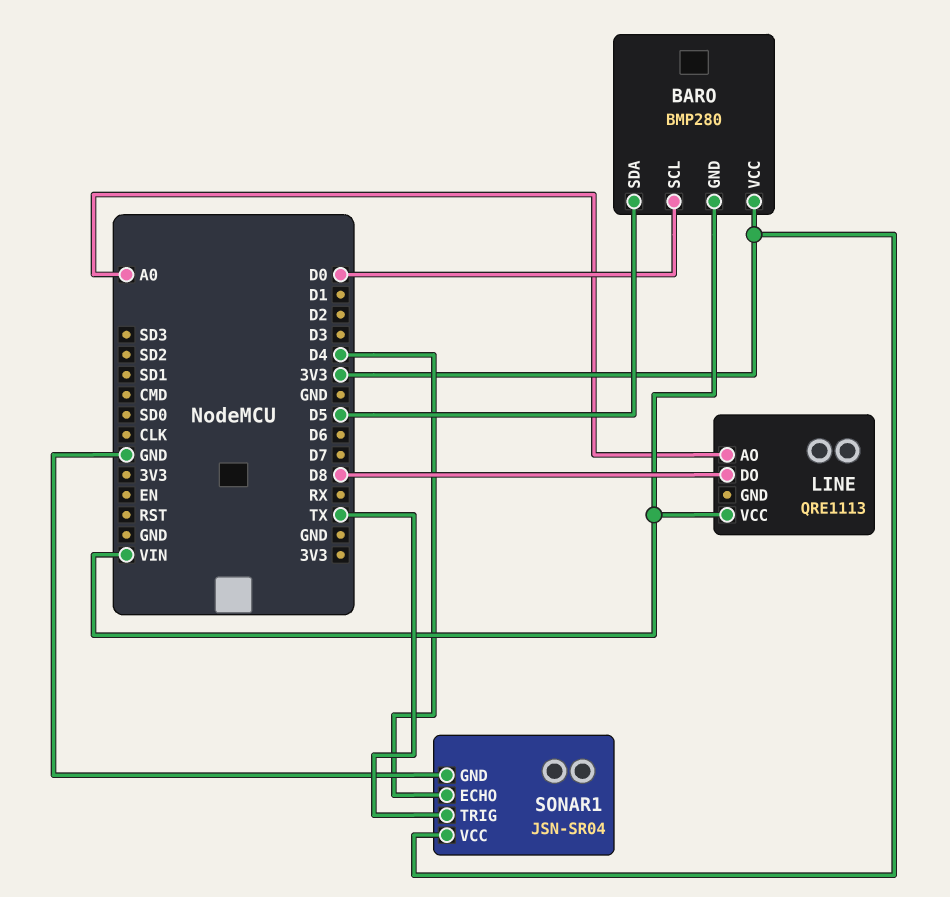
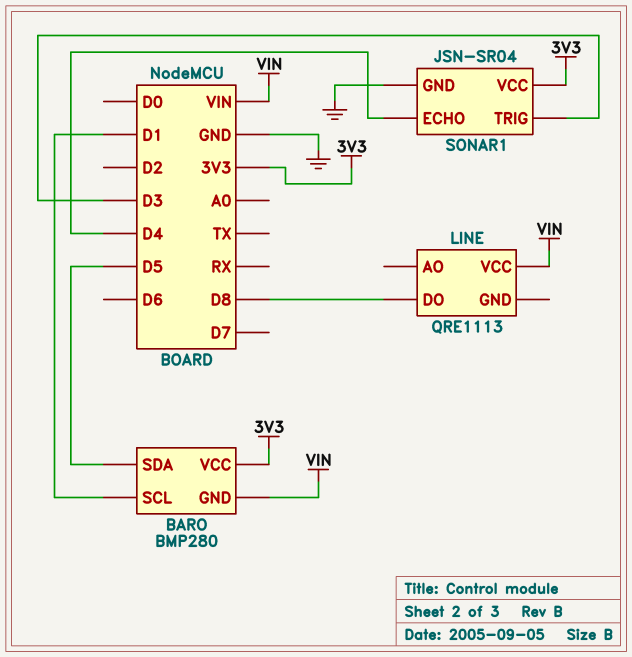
BARO pin SCL: D0 -> D1
LINE pin AO: A0 -> none
SONAR1 pin TRIG: TX -> D3

